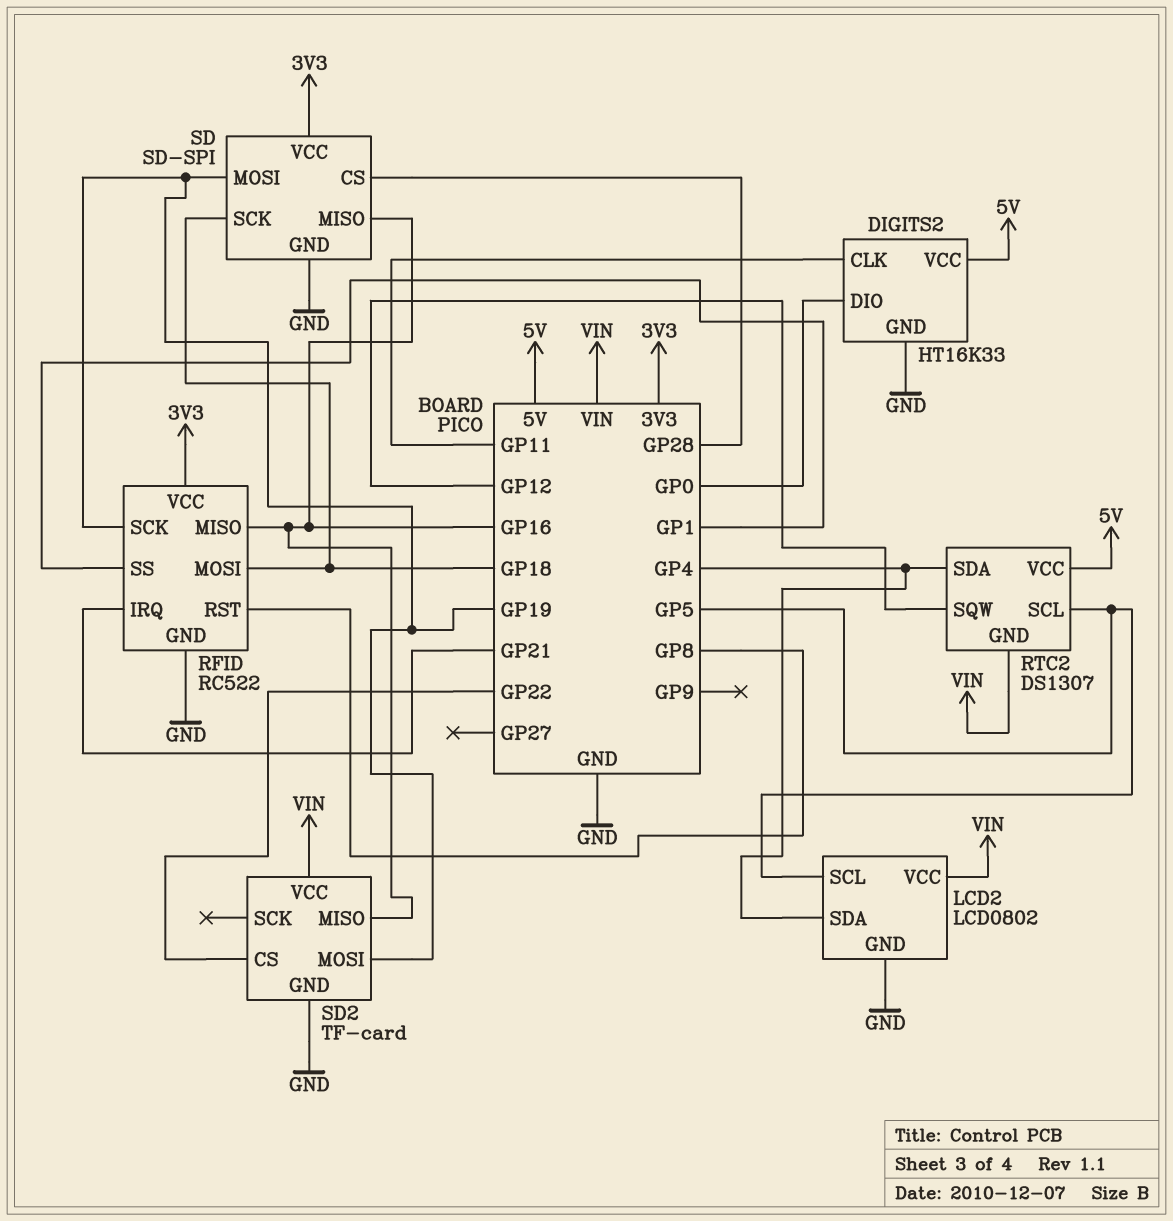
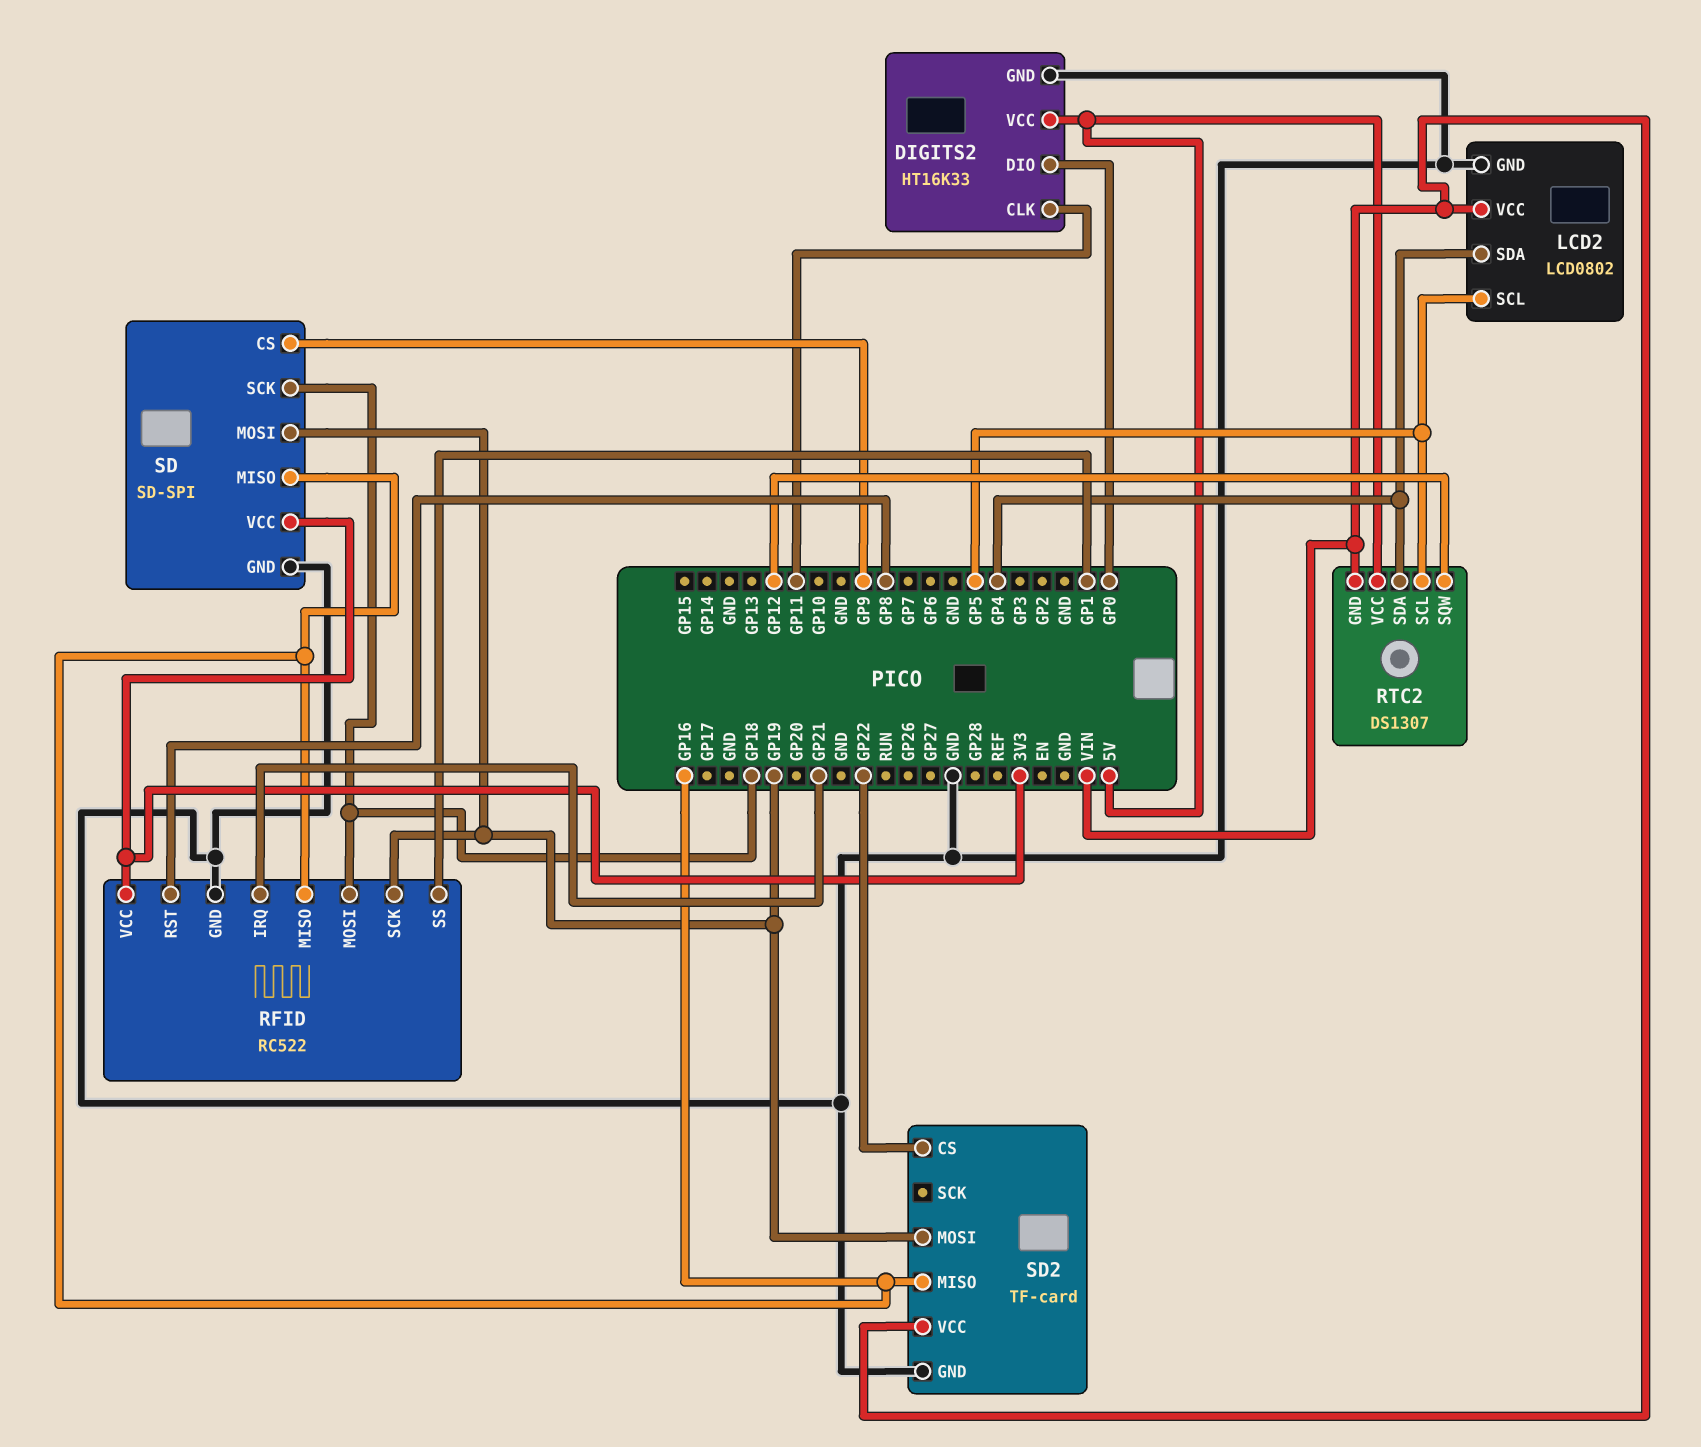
SD pin CS: GP28 -> GP9

